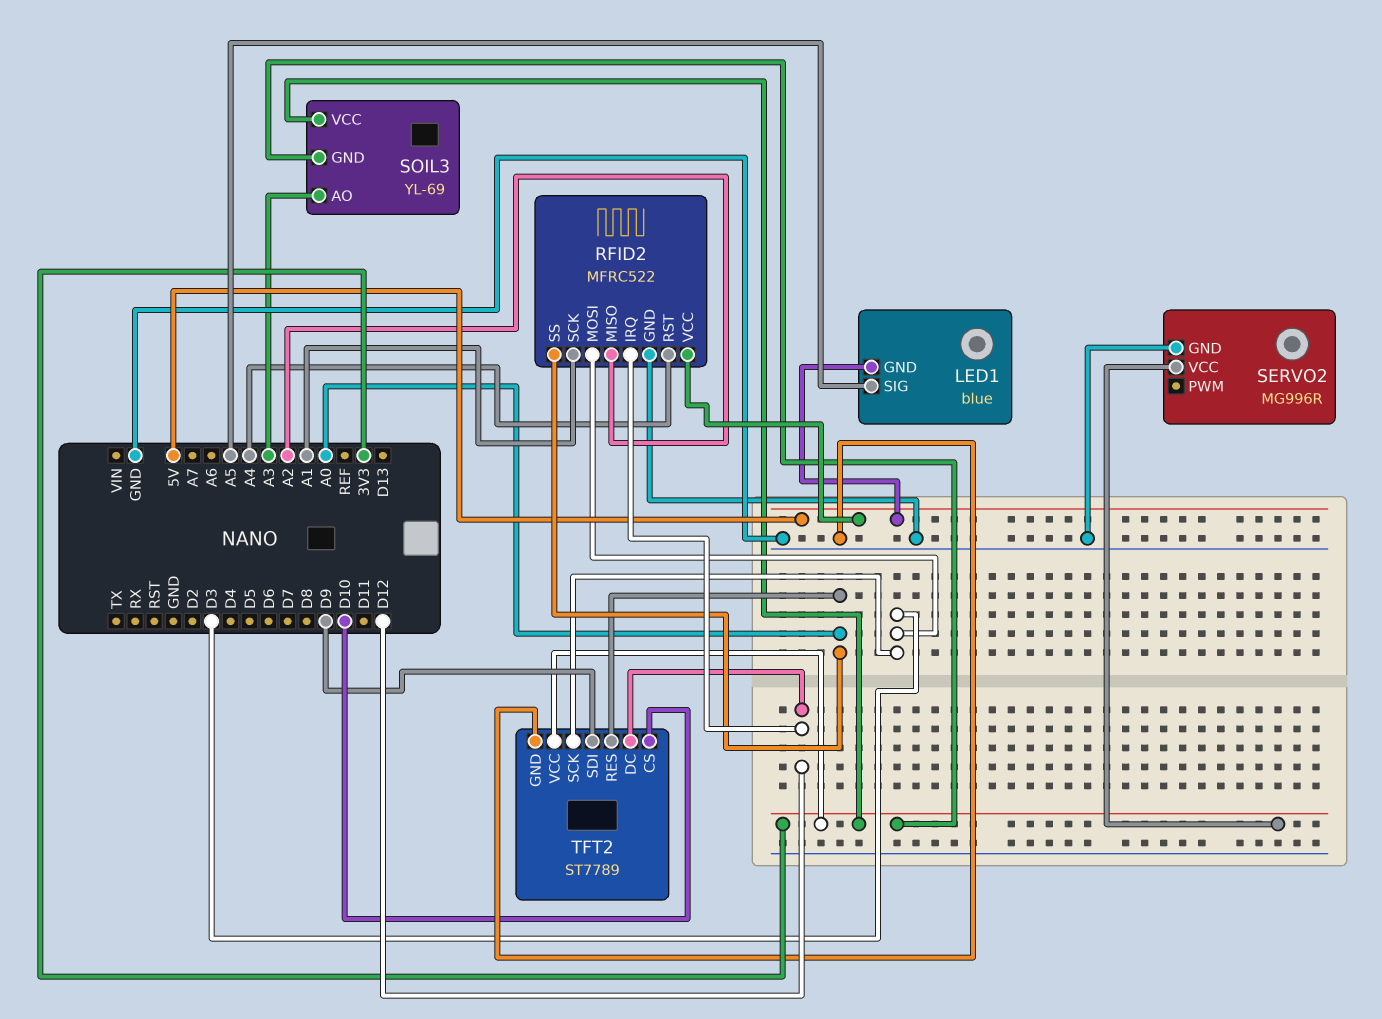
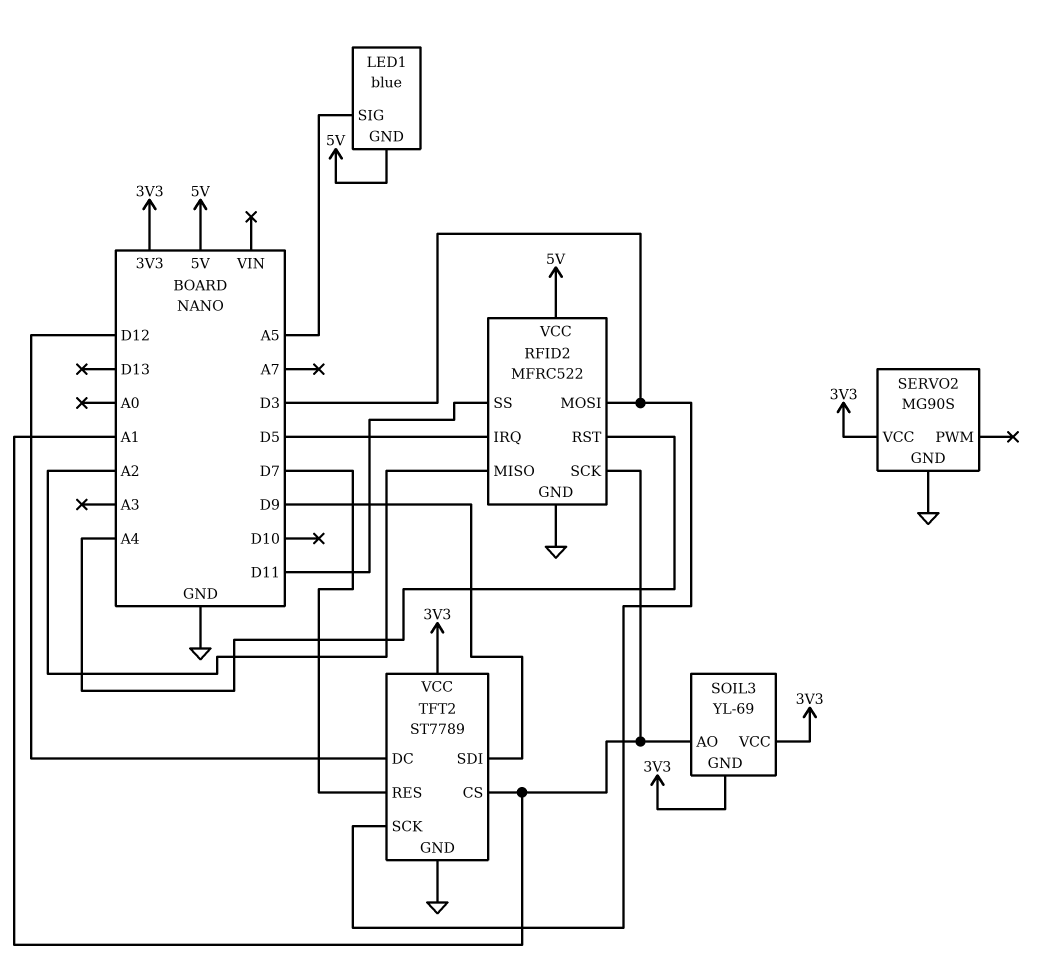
RFID2 pin IRQ: D12 -> D5
RFID2 pin SS: A0 -> D11
SERVO2: MG996R -> MG90S
SOIL3 pin AO: A3 -> A1
TFT2 pin CS: D10 -> A1
TFT2 pin RES: A0 -> D7

